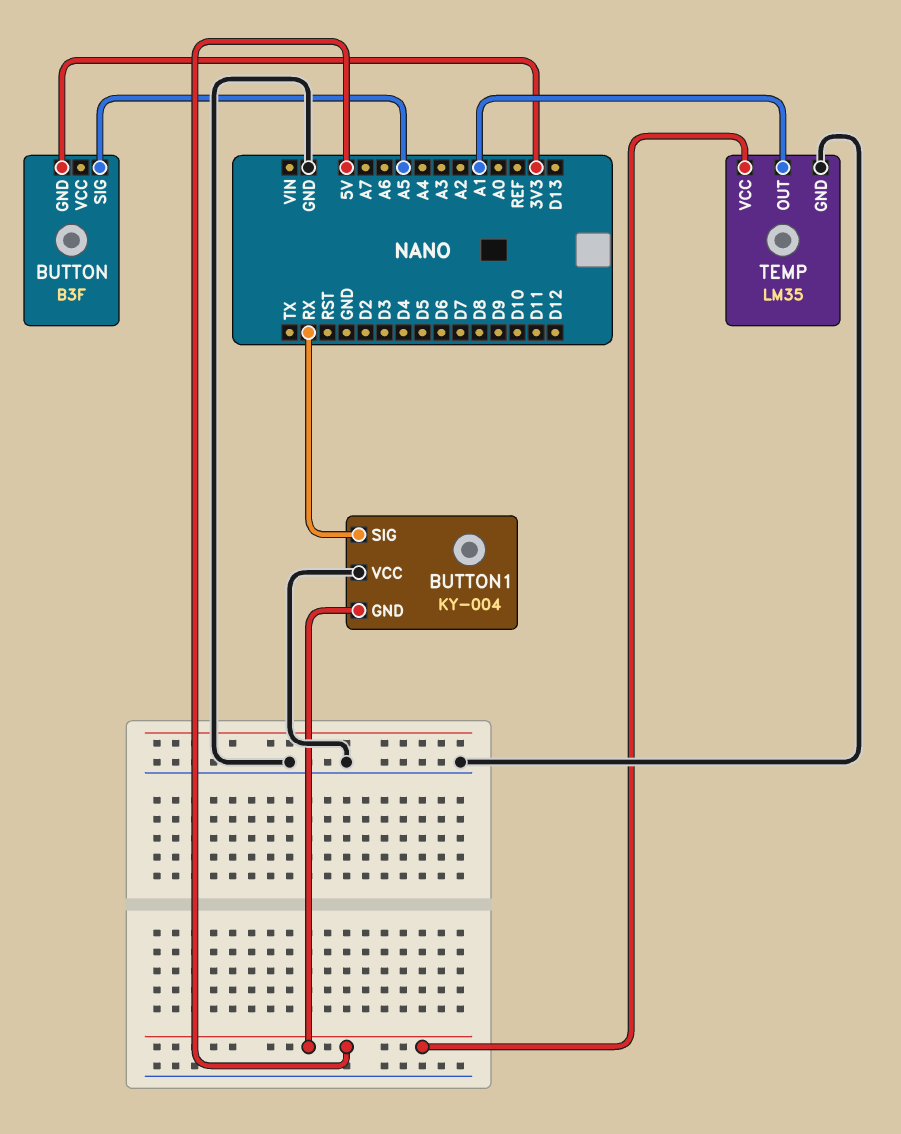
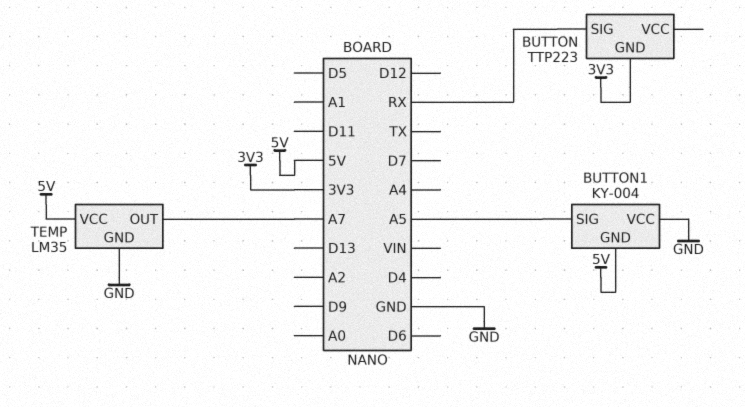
BUTTON: B3F -> TTP223
BUTTON pin SIG: A5 -> RX
BUTTON1 pin SIG: RX -> A5
TEMP pin OUT: A1 -> A7

